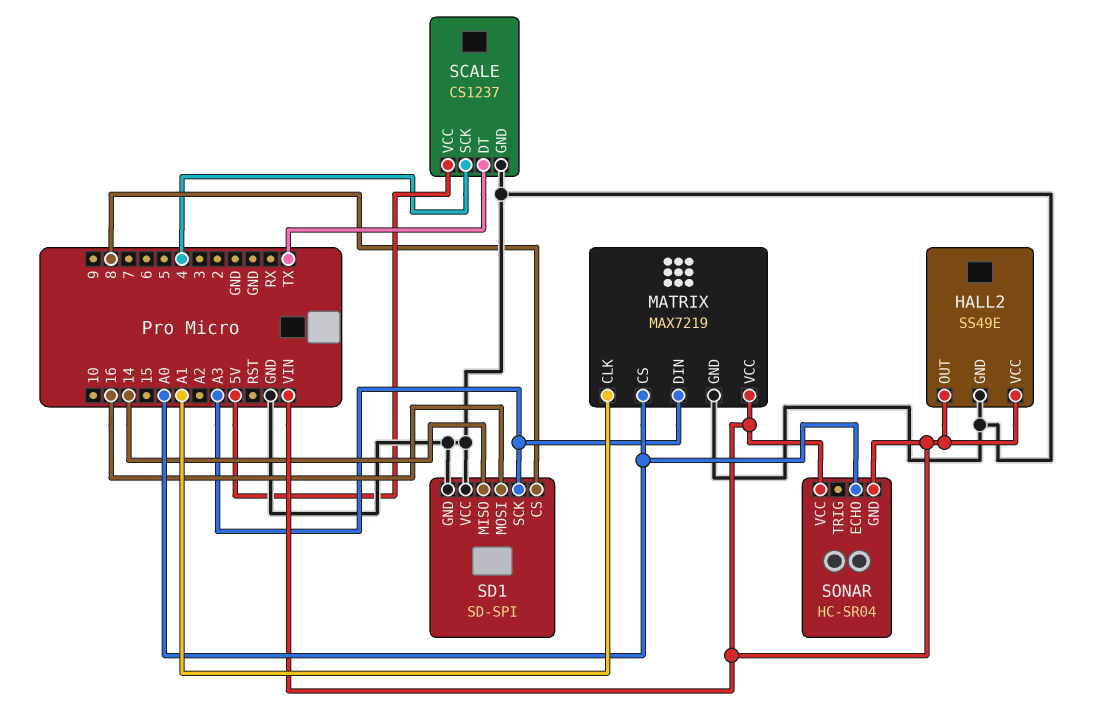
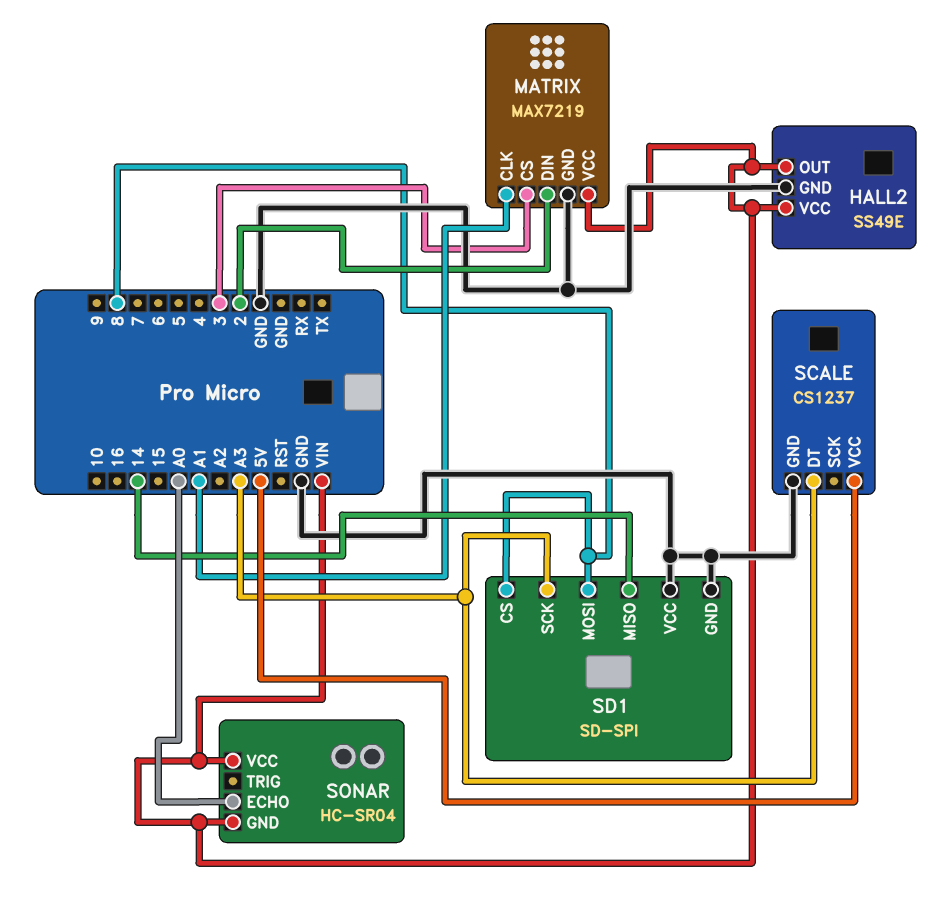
MATRIX pin CS: A0 -> 3
MATRIX pin DIN: A3 -> 2
SCALE pin DT: TX -> A3
SCALE pin SCK: 4 -> none
SD1 pin MOSI: 16 -> 8

